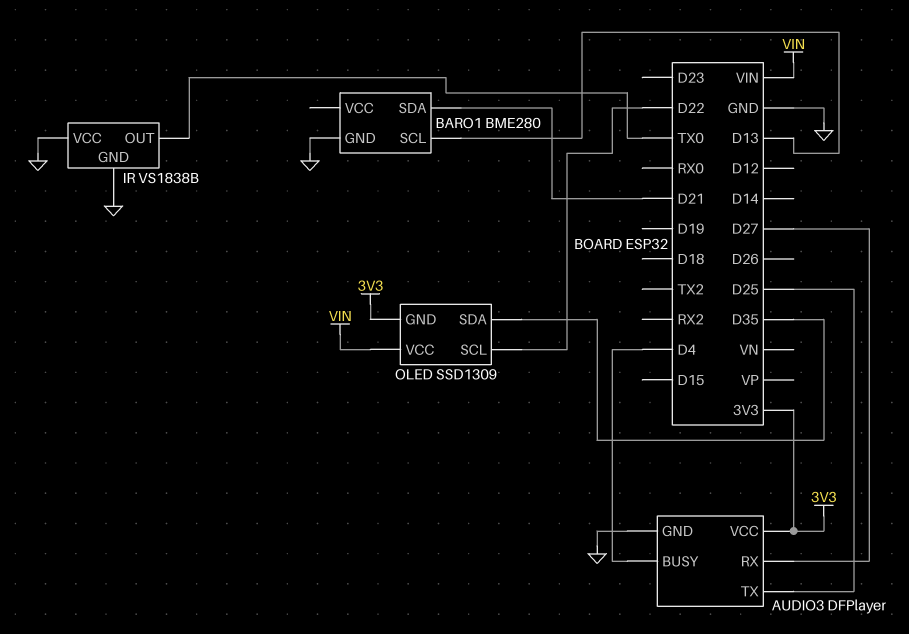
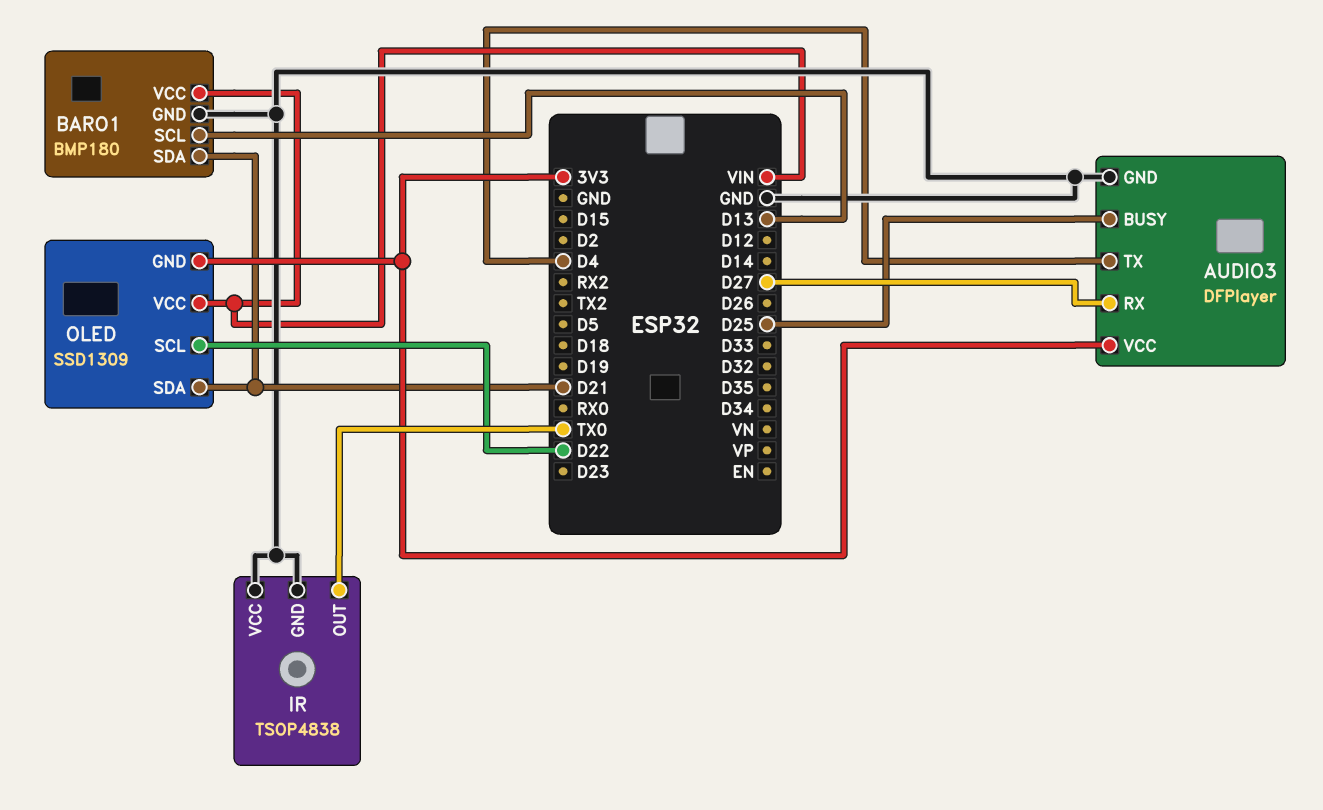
AUDIO3 pin BUSY: D4 -> D25
AUDIO3 pin TX: D25 -> D4
BARO1: BME280 -> BMP180
BARO1 pin VCC: none -> VIN
IR: VS1838B -> TSOP4838
OLED pin SDA: D35 -> D21

